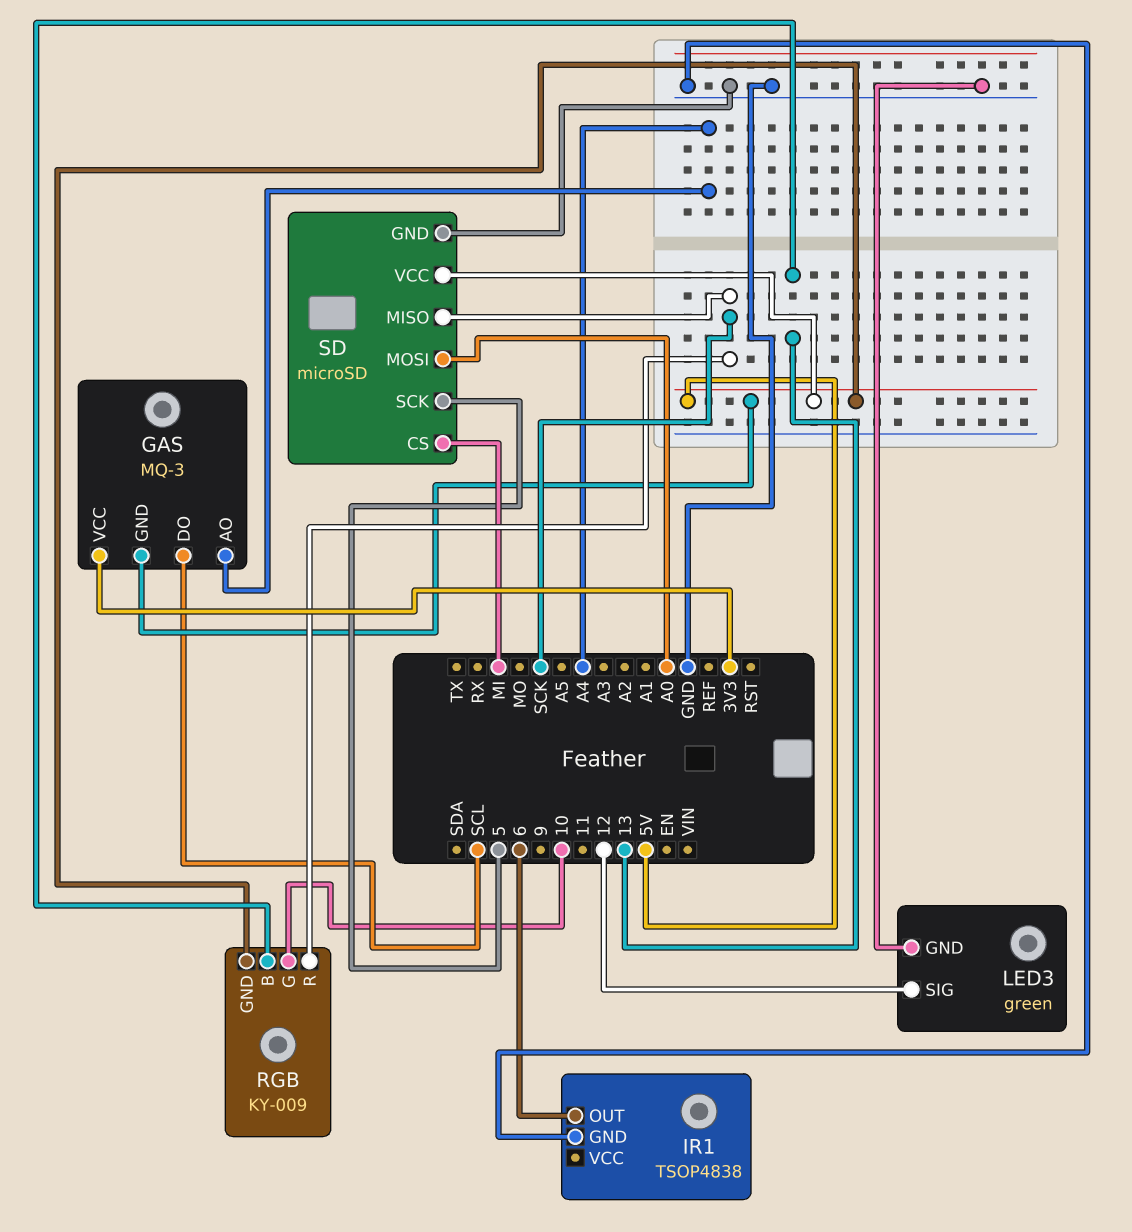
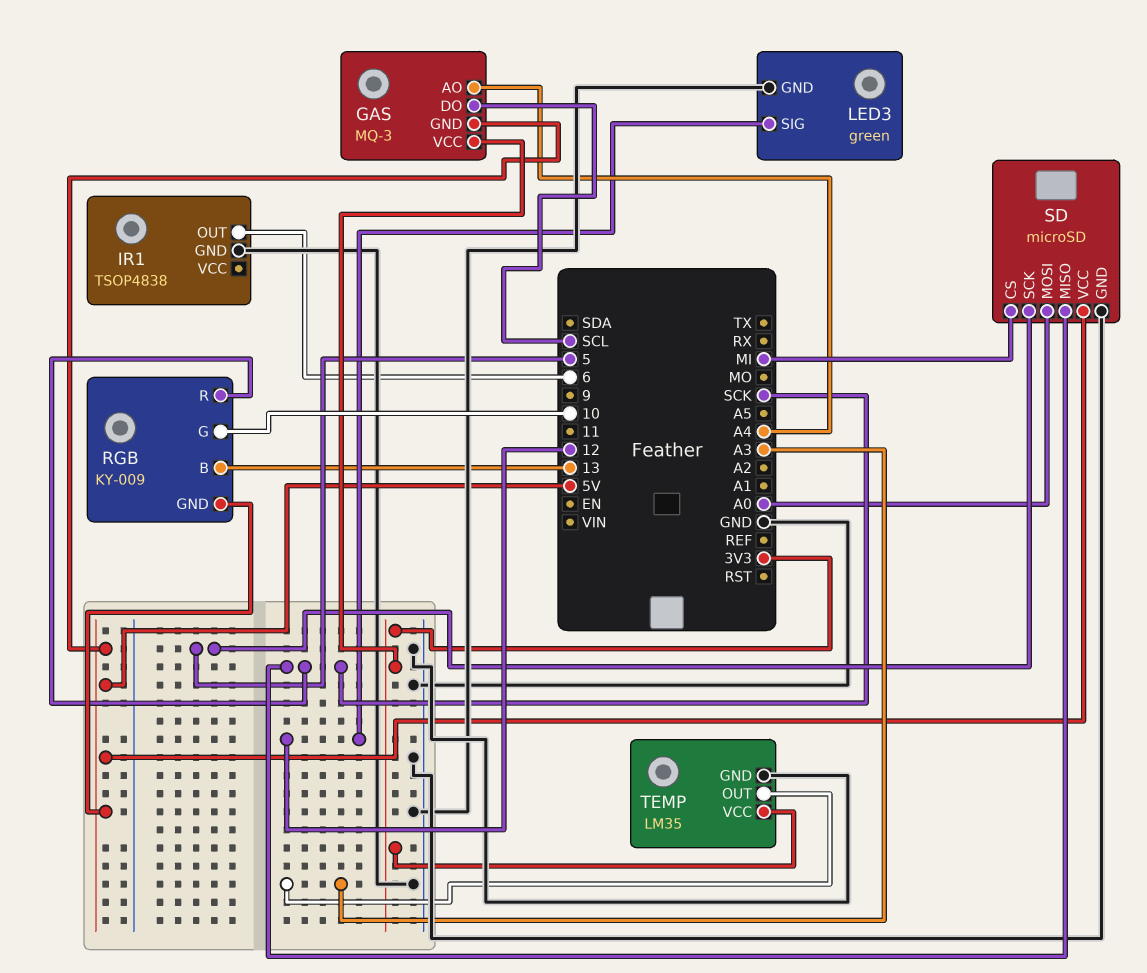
TEMP: none -> LM35
TEMP pin GND: none -> GND
TEMP pin OUT: none -> A3
TEMP pin VCC: none -> 3V3

